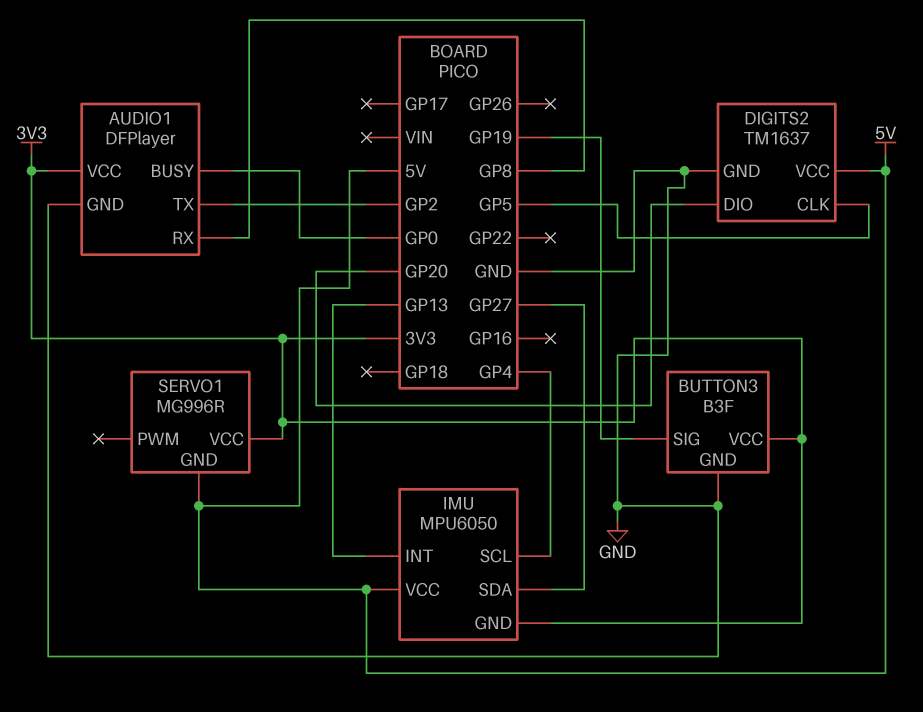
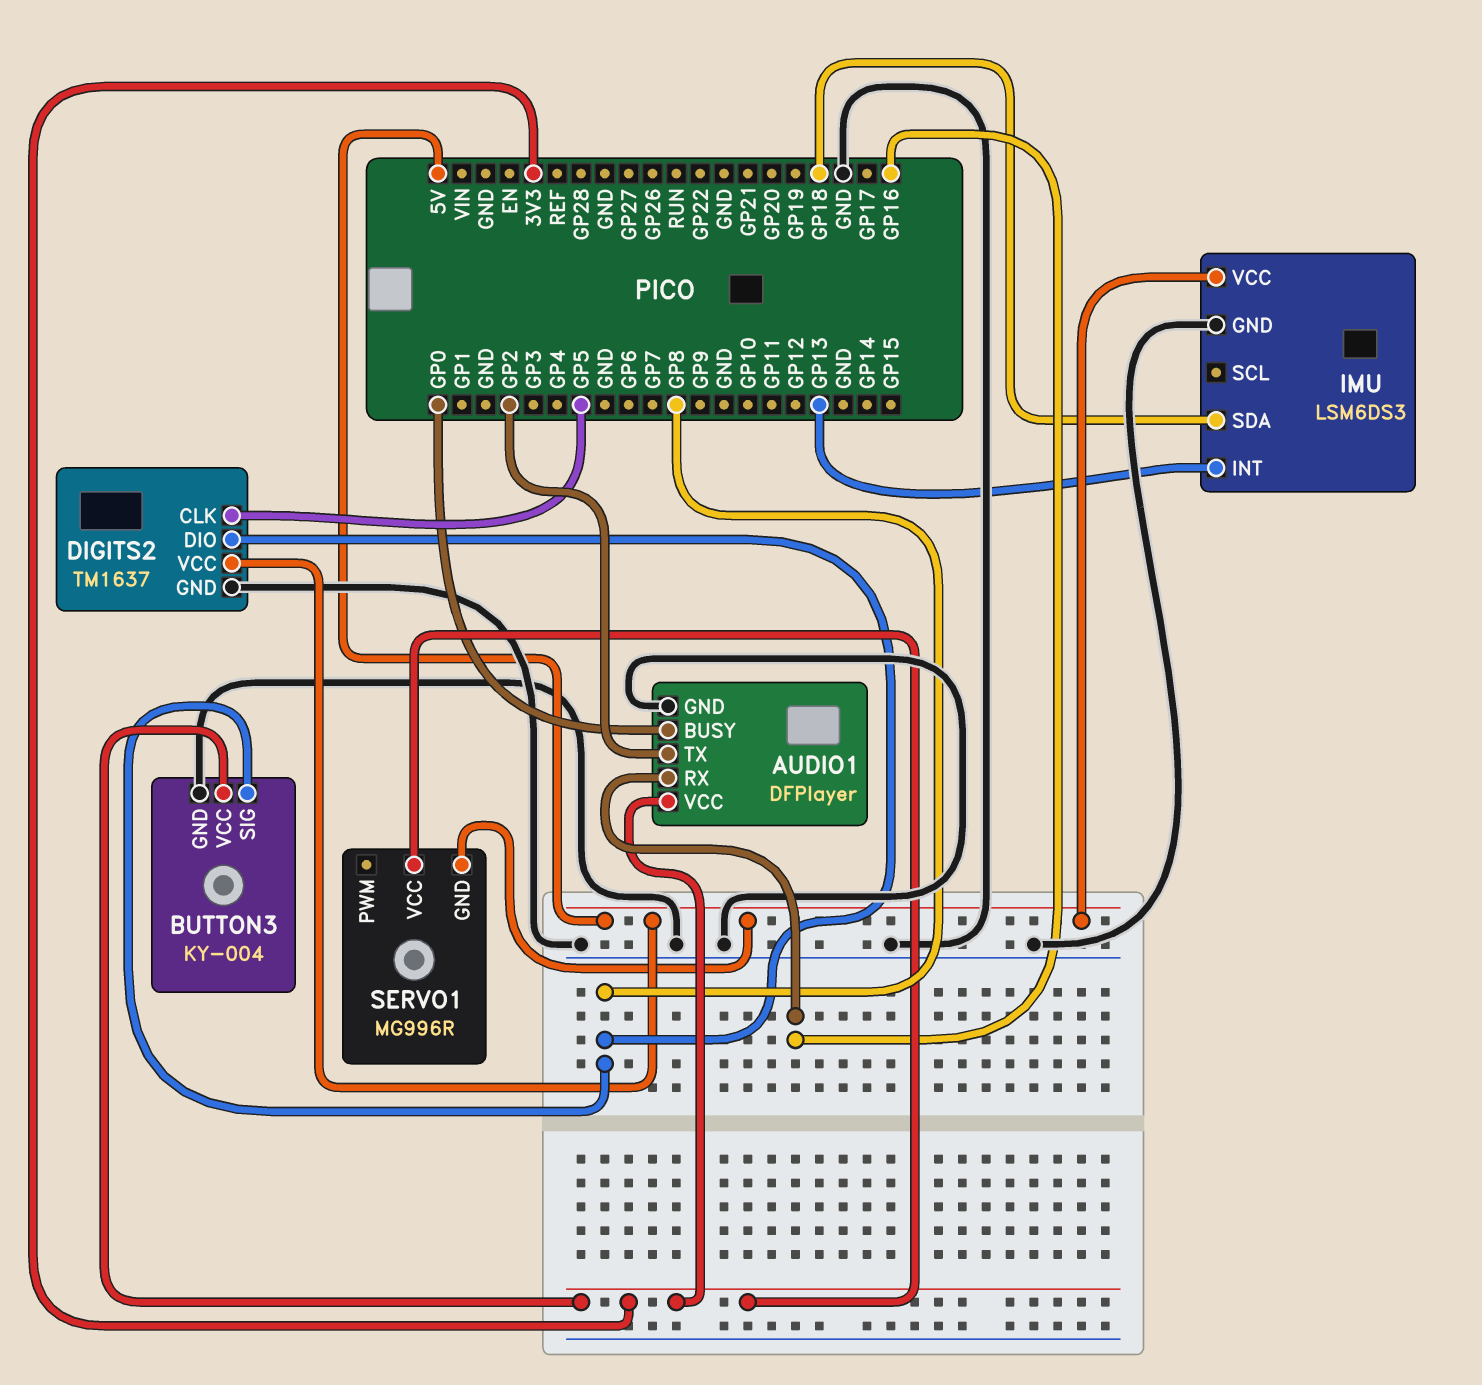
AUDIO1 pin RX: GP8 -> GP16
BUTTON3: B3F -> KY-004
BUTTON3 pin SIG: GP19 -> GP8
DIGITS2 pin DIO: GP20 -> GP8
IMU: MPU6050 -> LSM6DS3
IMU pin GND: 3V3 -> GND
IMU pin SCL: GP4 -> none
IMU pin SDA: GP27 -> GP18

